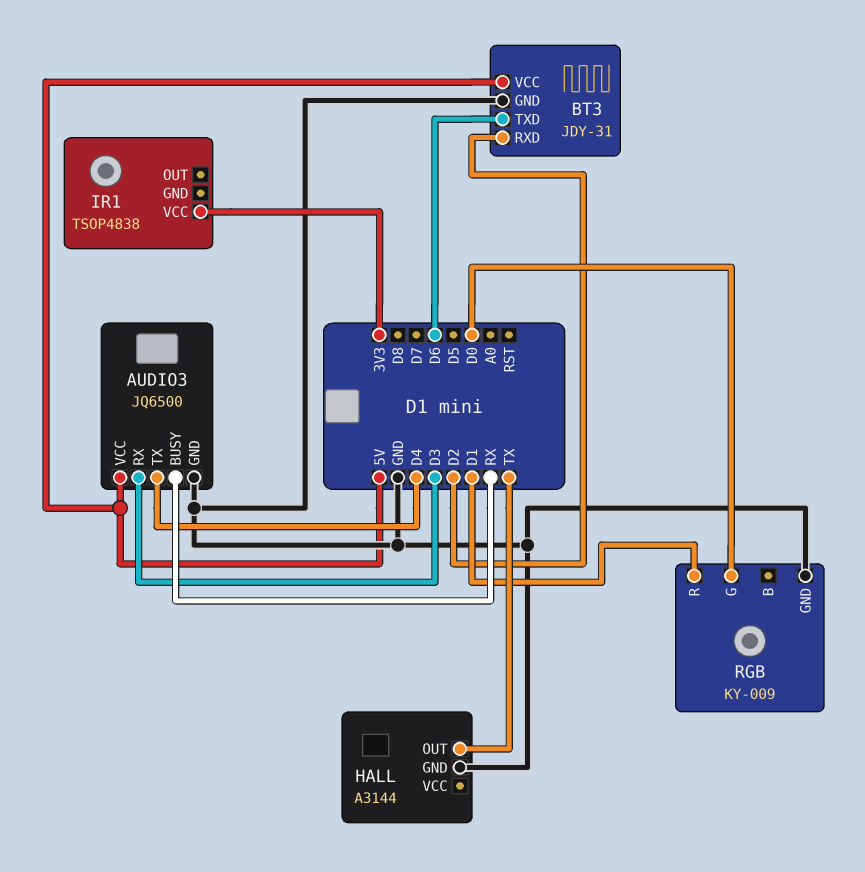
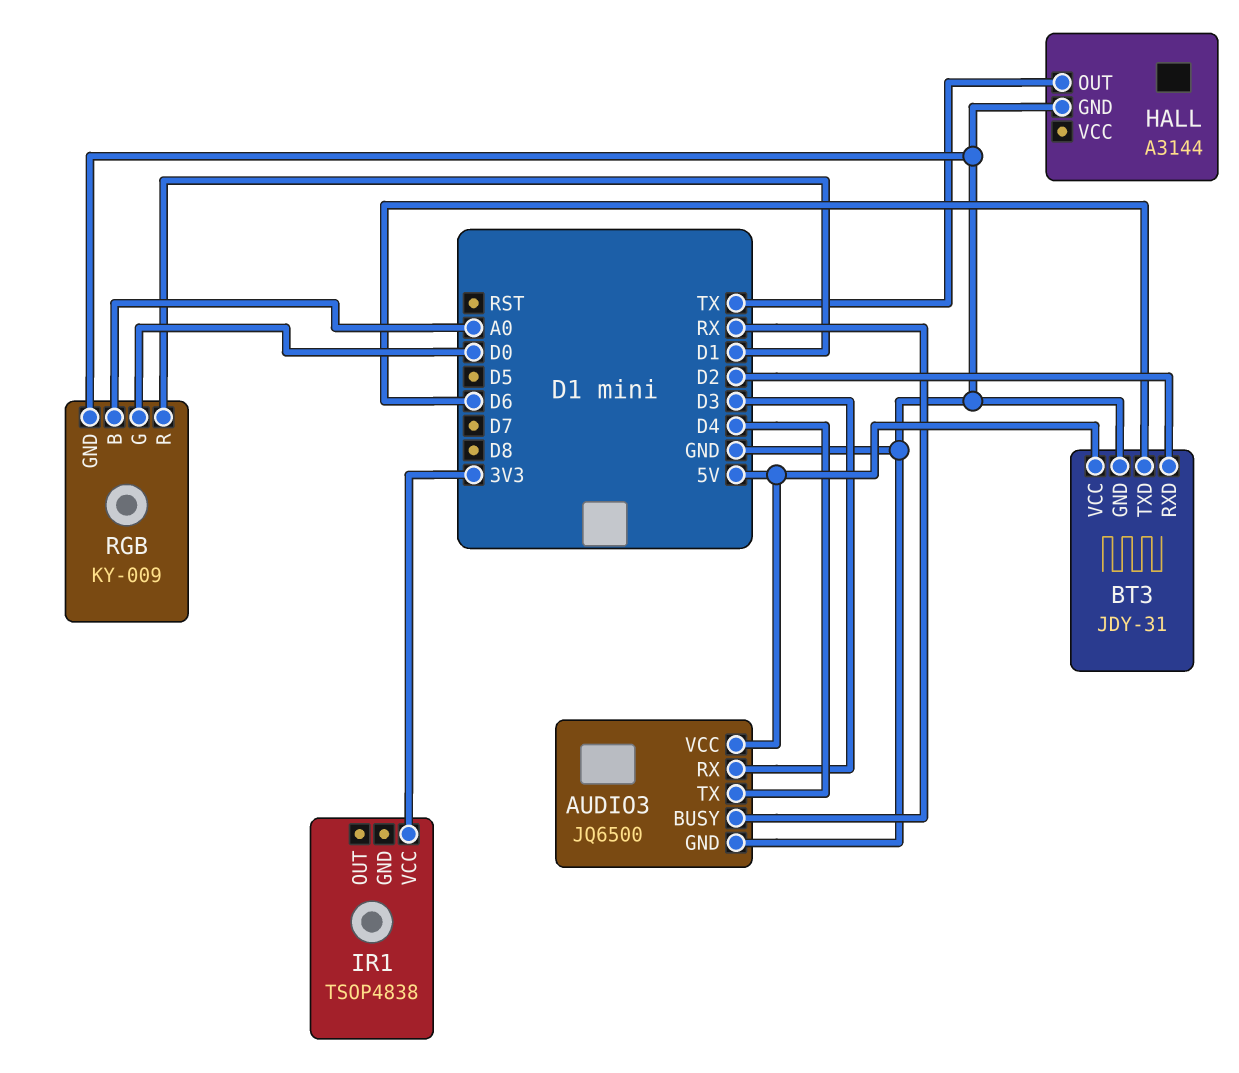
RGB pin B: none -> A0

